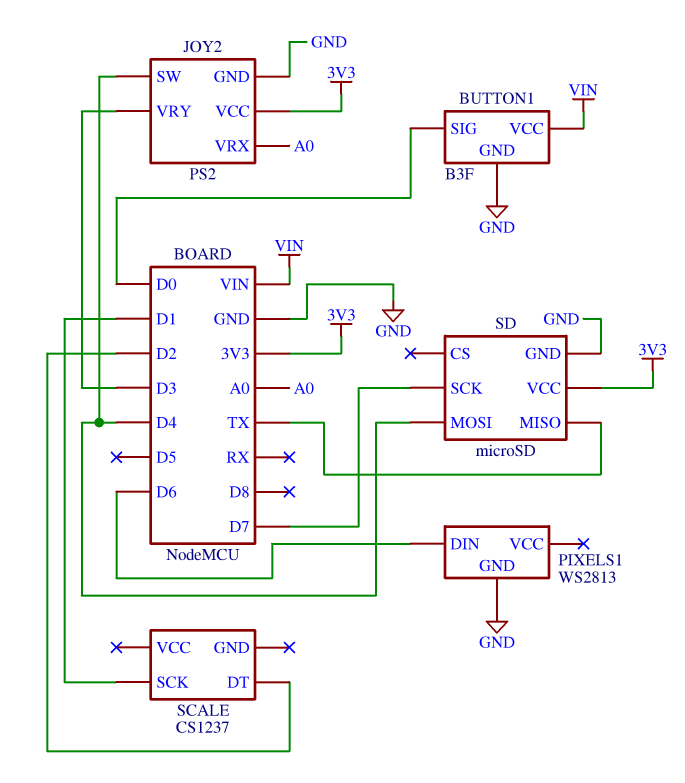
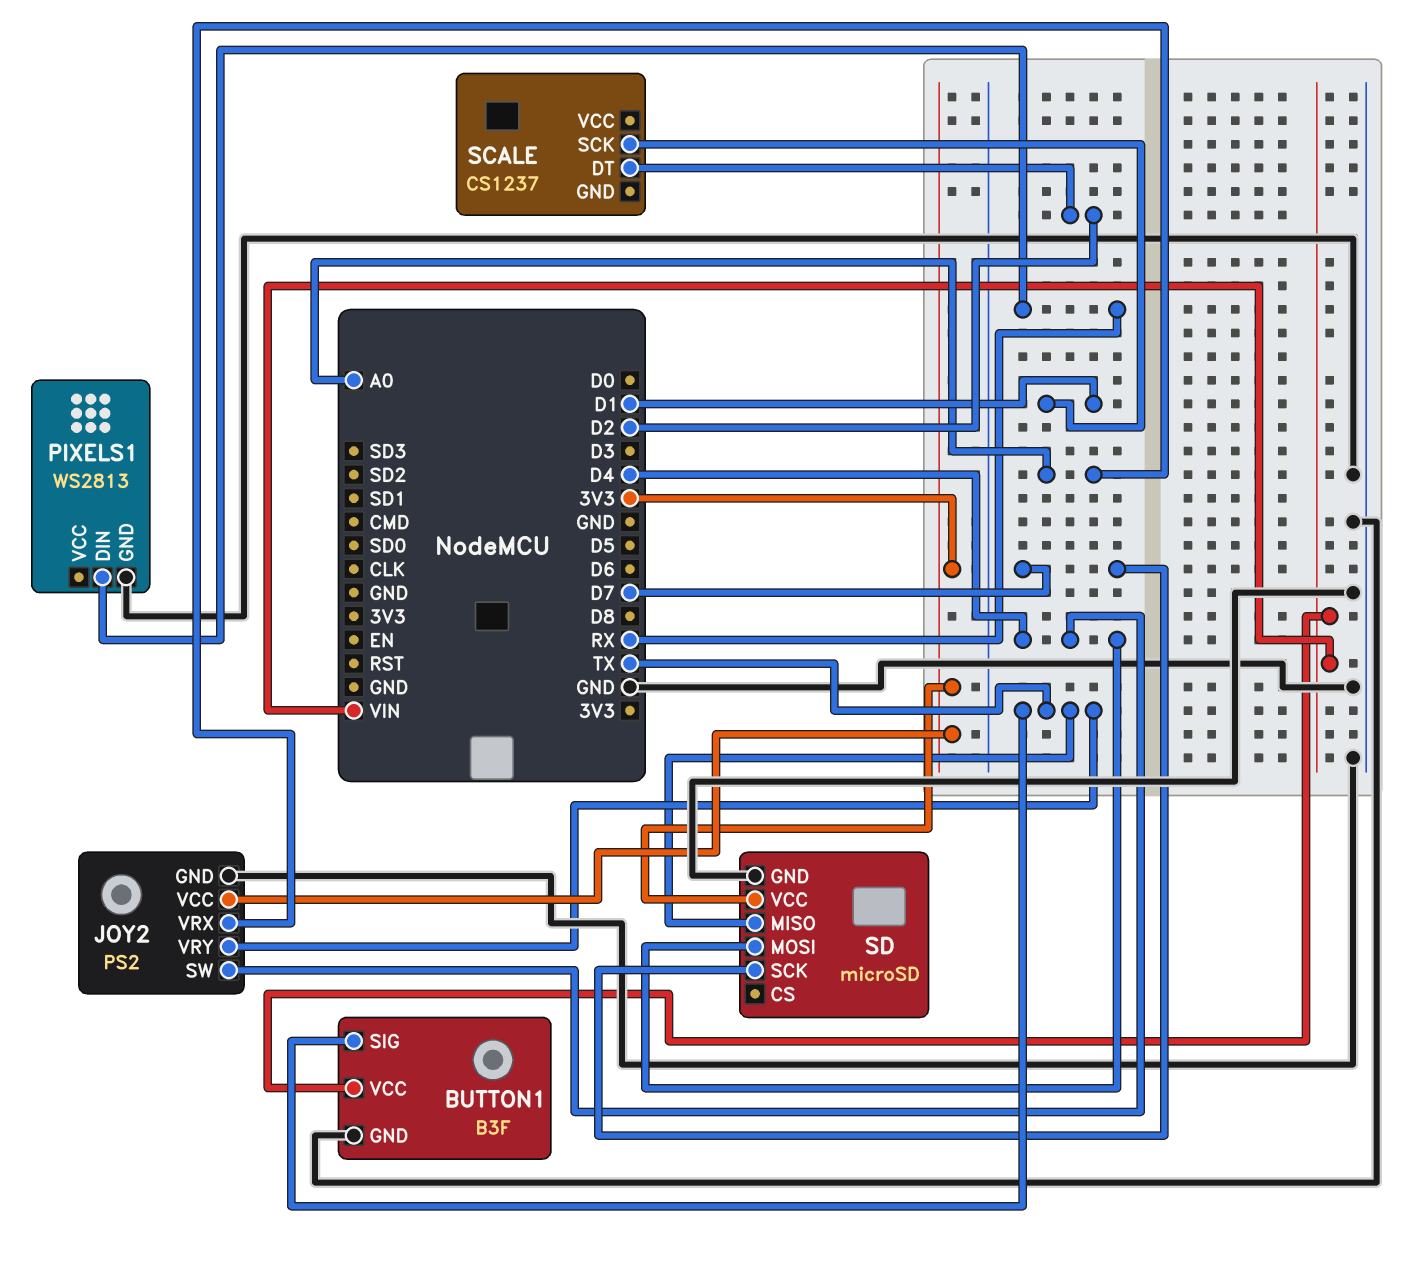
BUTTON1 pin SIG: D0 -> TX
JOY2 pin VRY: D3 -> TX
PIXELS1 pin DIN: D6 -> RX

